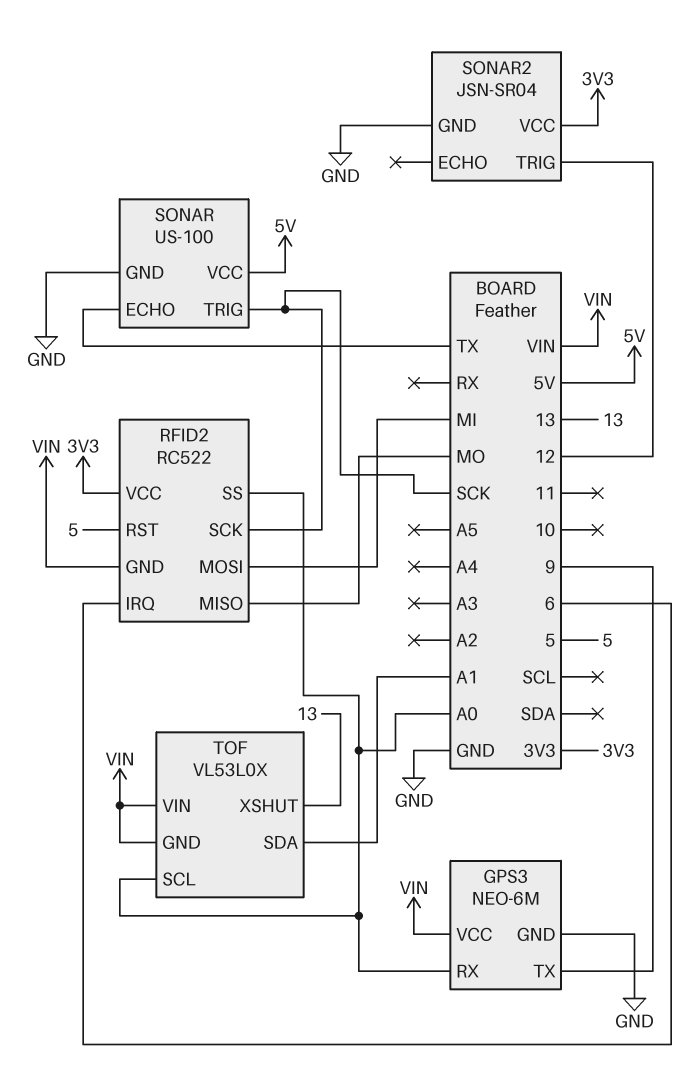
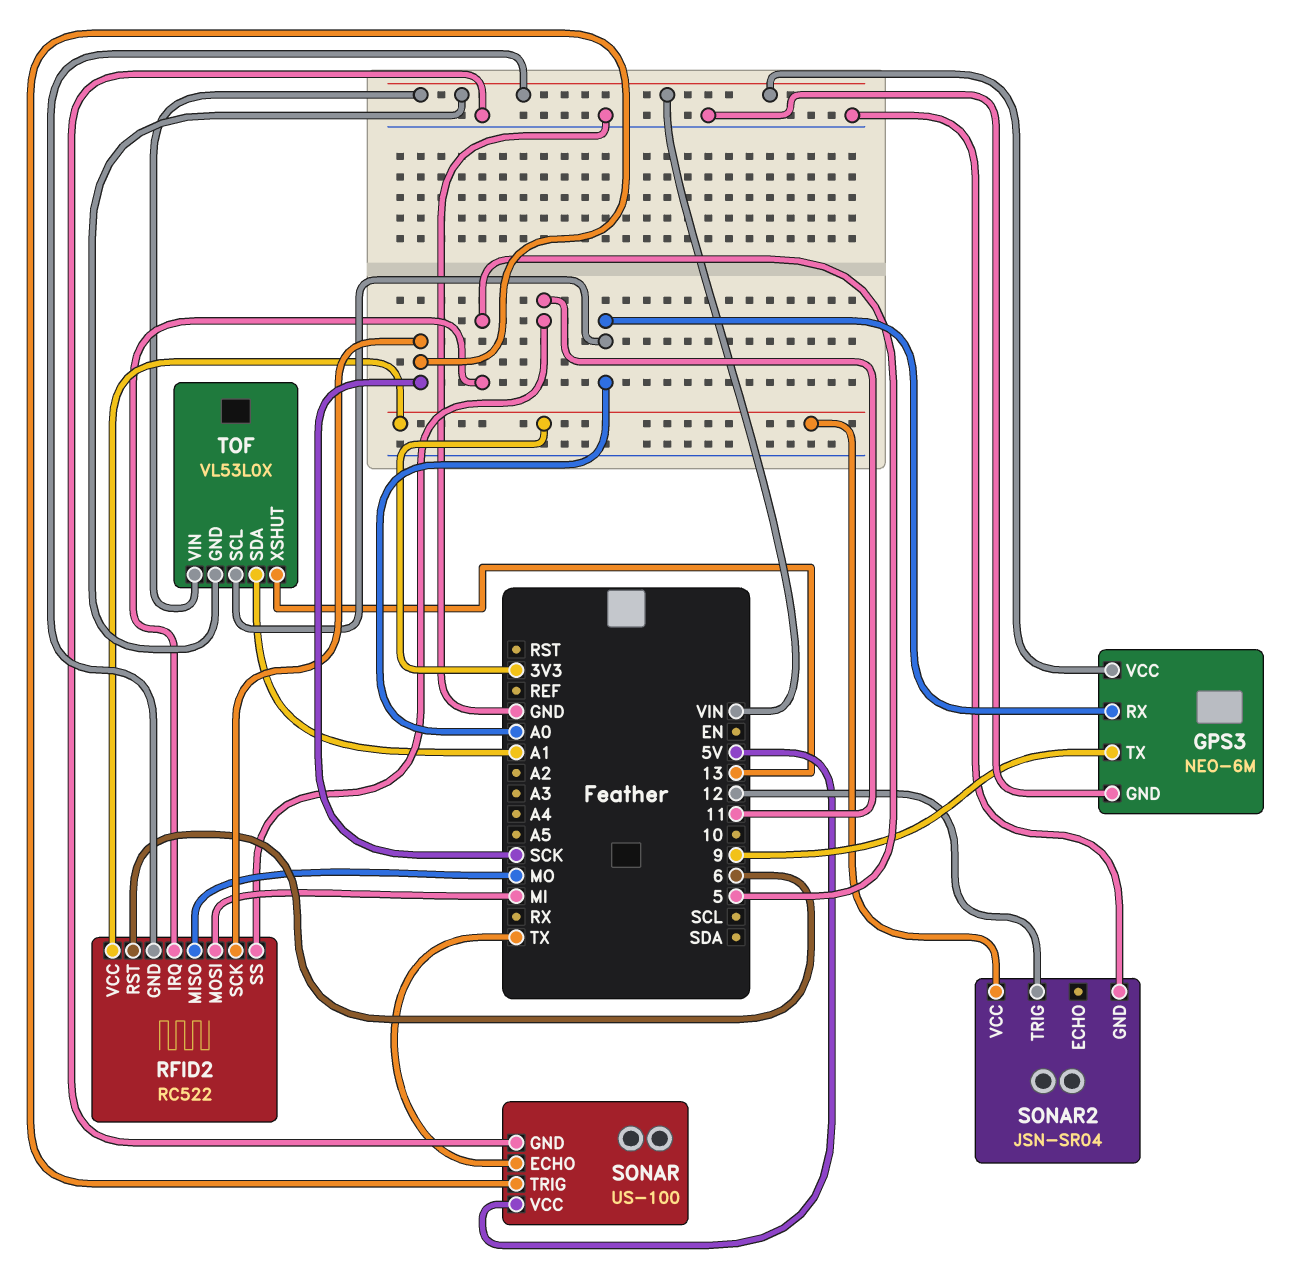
RFID2 pin IRQ: 6 -> 5
RFID2 pin RST: 5 -> 6
RFID2 pin SS: A0 -> 11

